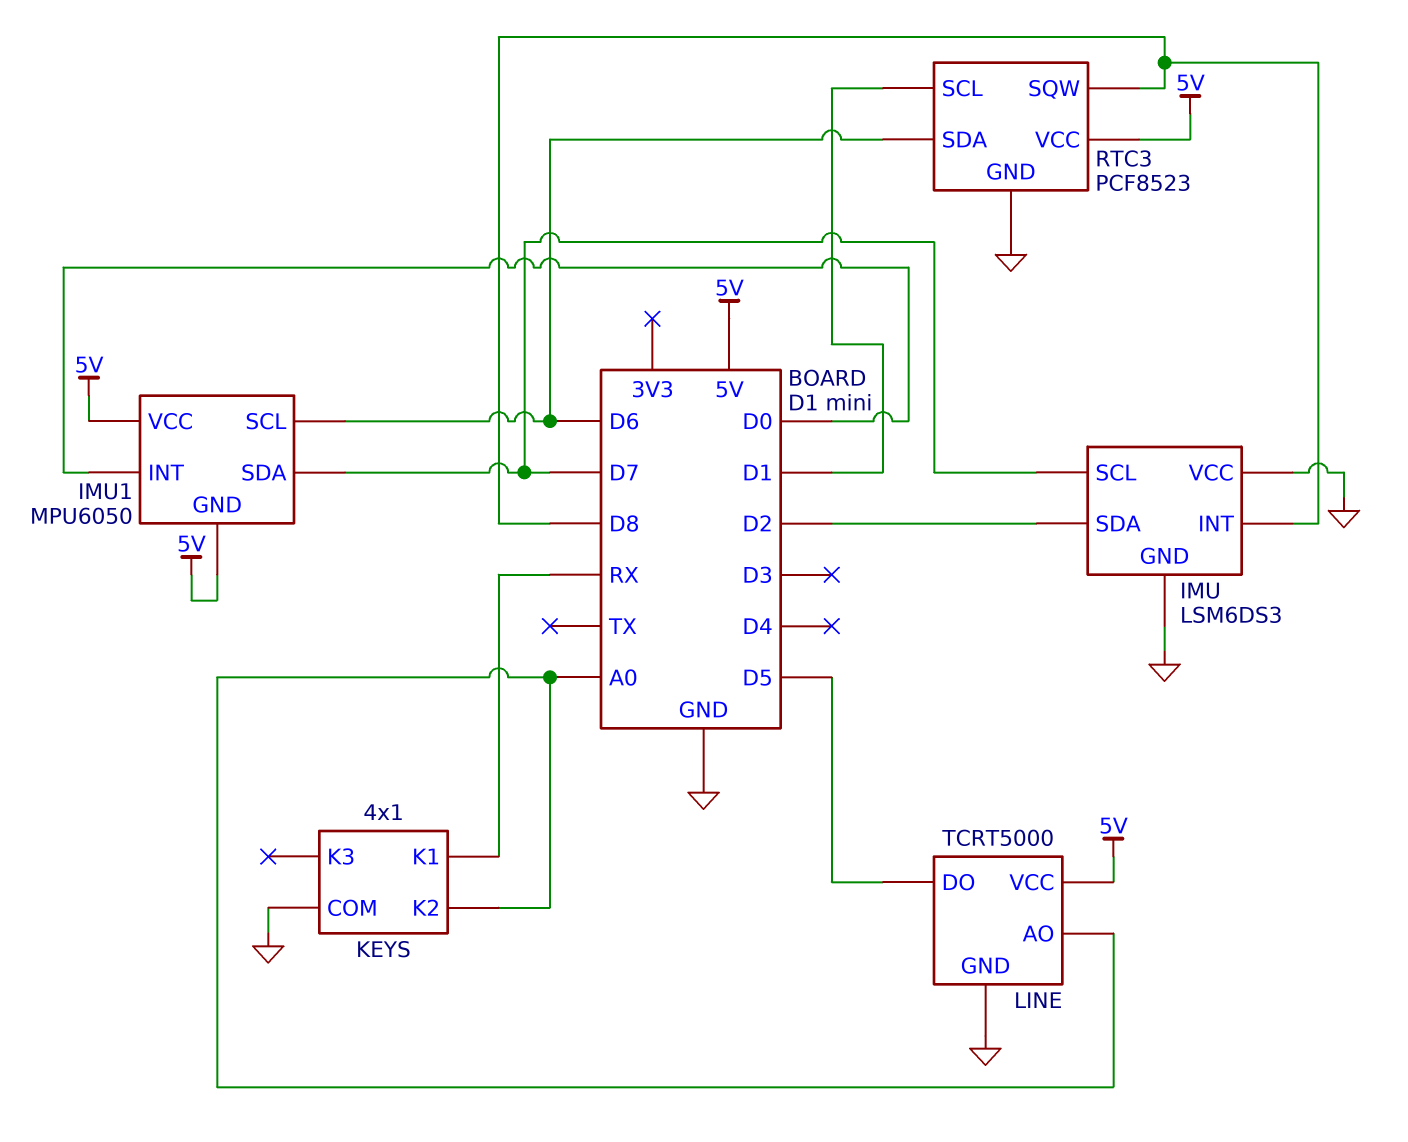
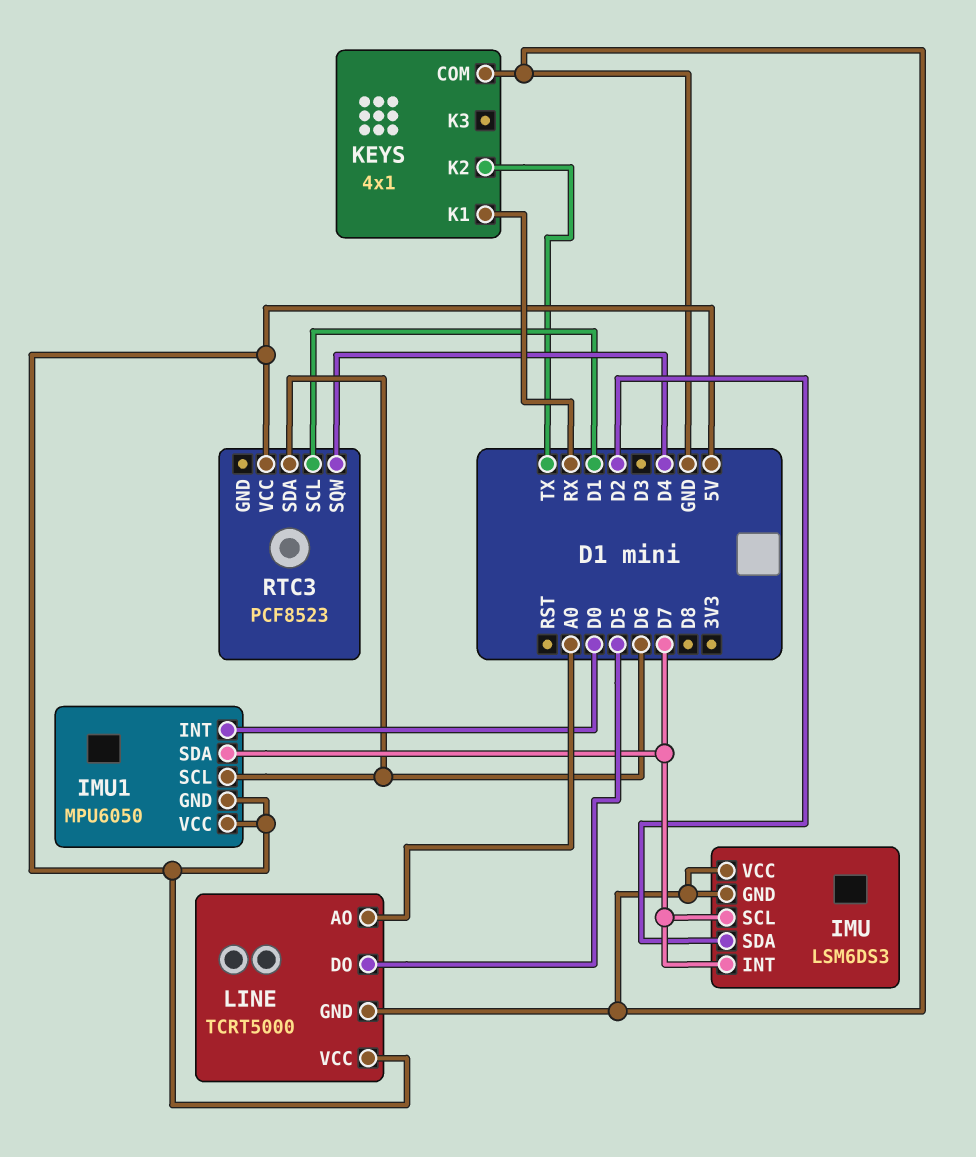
IMU pin INT: D8 -> D7
KEYS pin K2: A0 -> TX
RTC3 pin GND: GND -> none
RTC3 pin SQW: D8 -> D4

